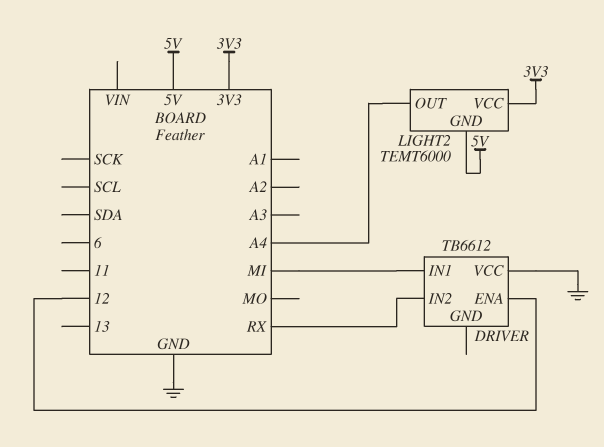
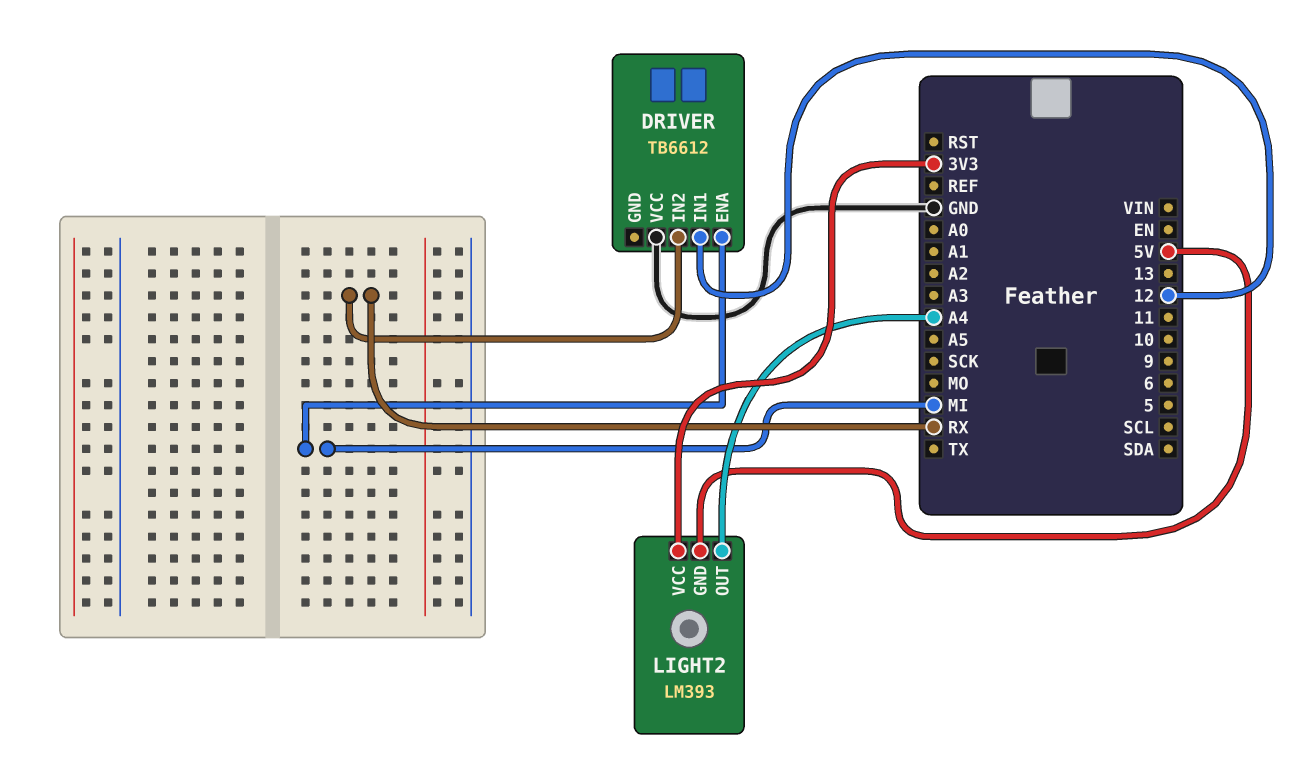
DRIVER pin ENA: 12 -> MI
DRIVER pin IN1: MI -> 12
LIGHT2: TEMT6000 -> LM393

